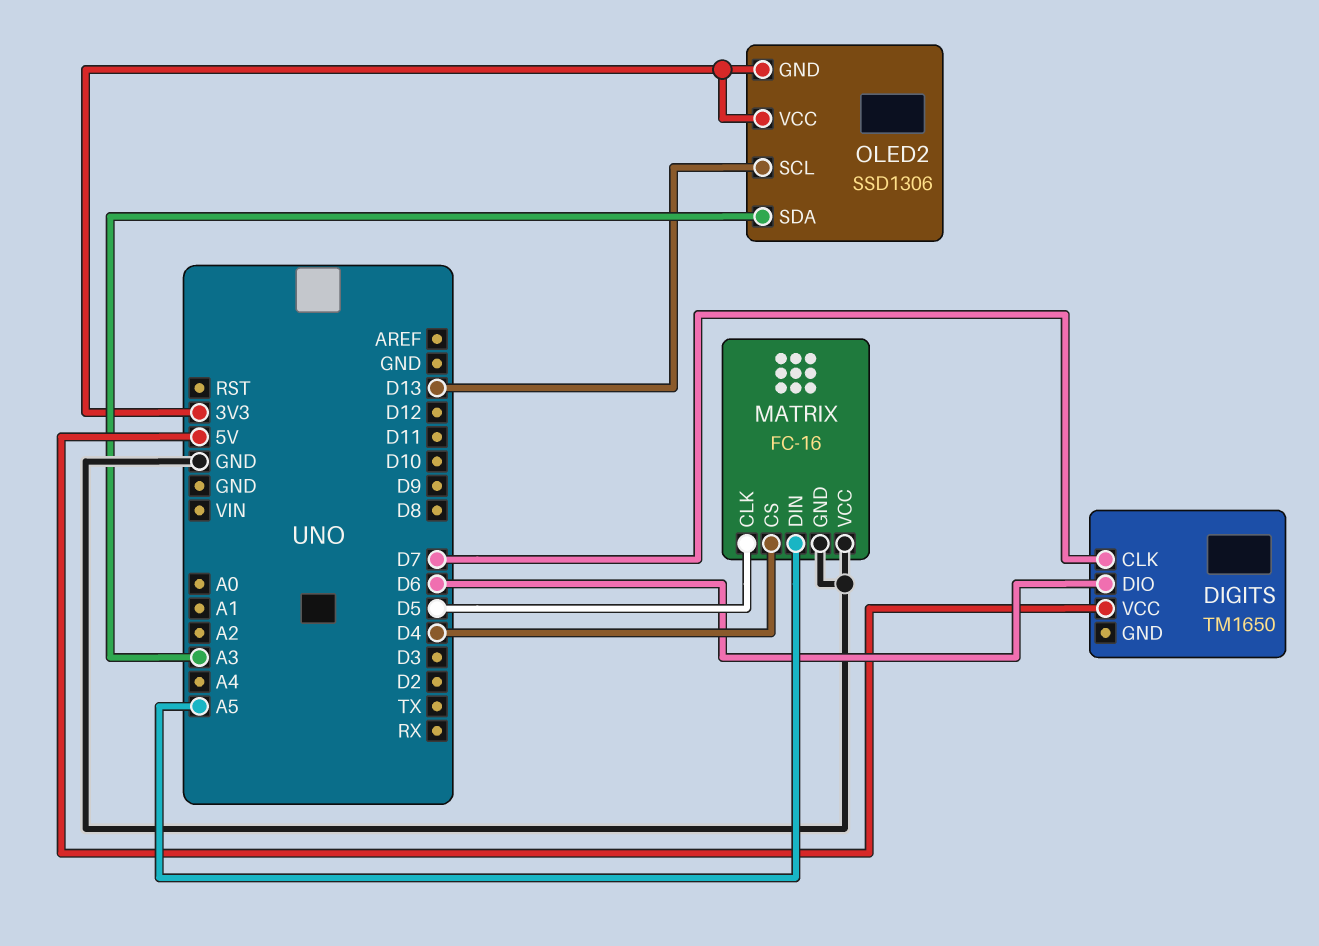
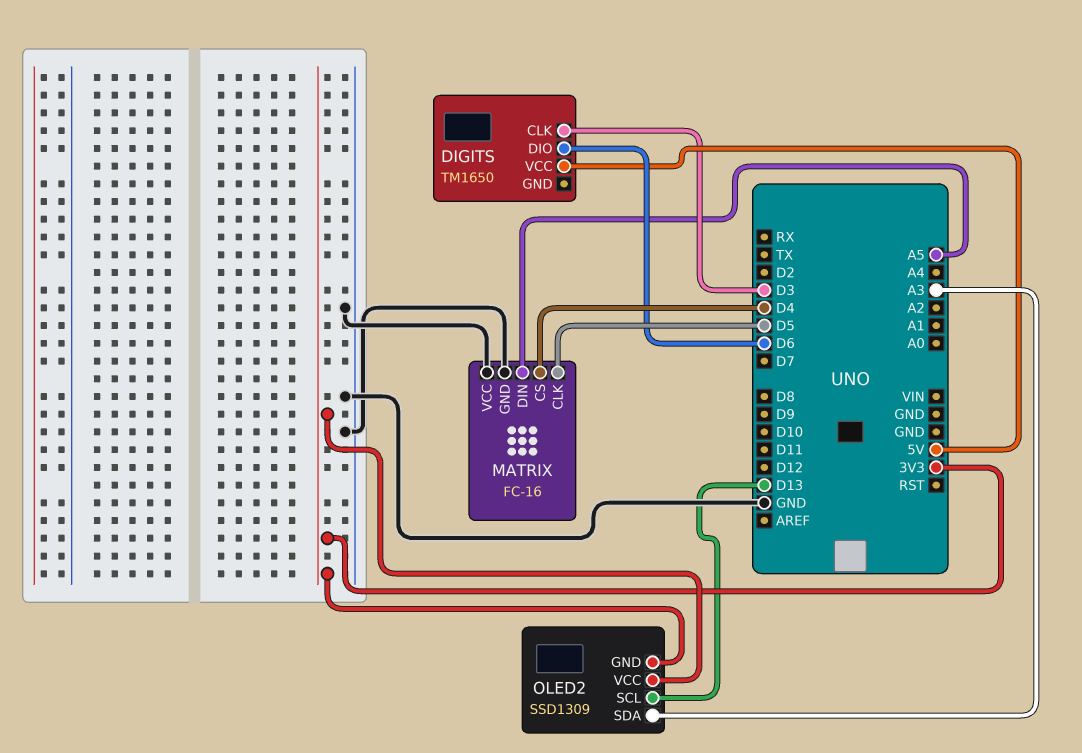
DIGITS pin CLK: D7 -> D3
OLED2: SSD1306 -> SSD1309

